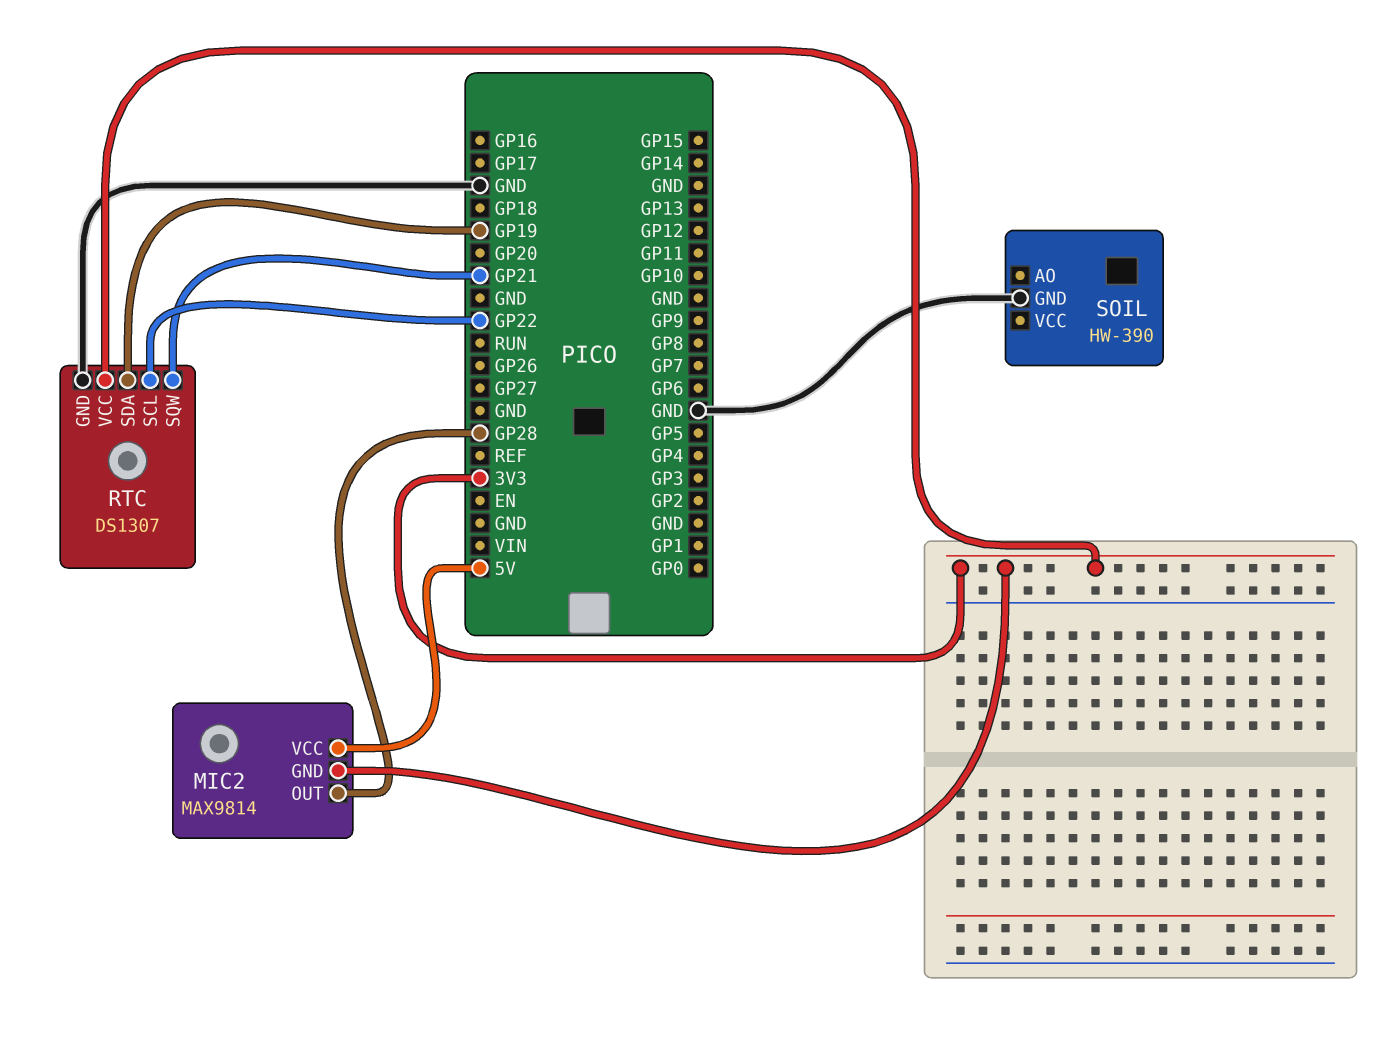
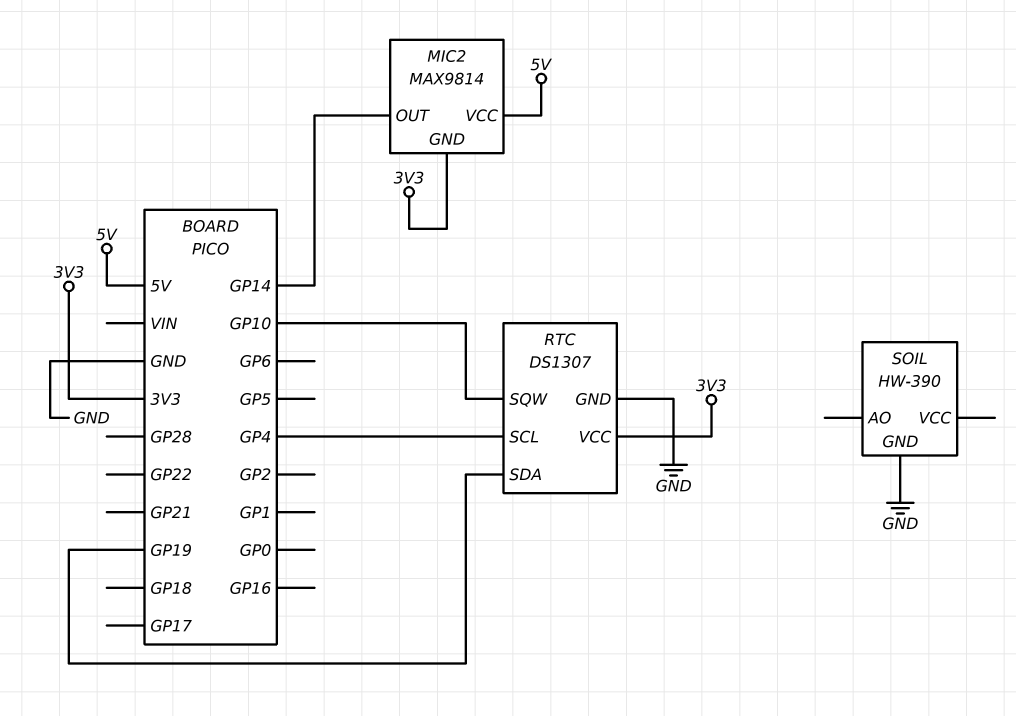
MIC2 pin OUT: GP28 -> GP14
RTC pin SCL: GP22 -> GP4
RTC pin SQW: GP21 -> GP10

